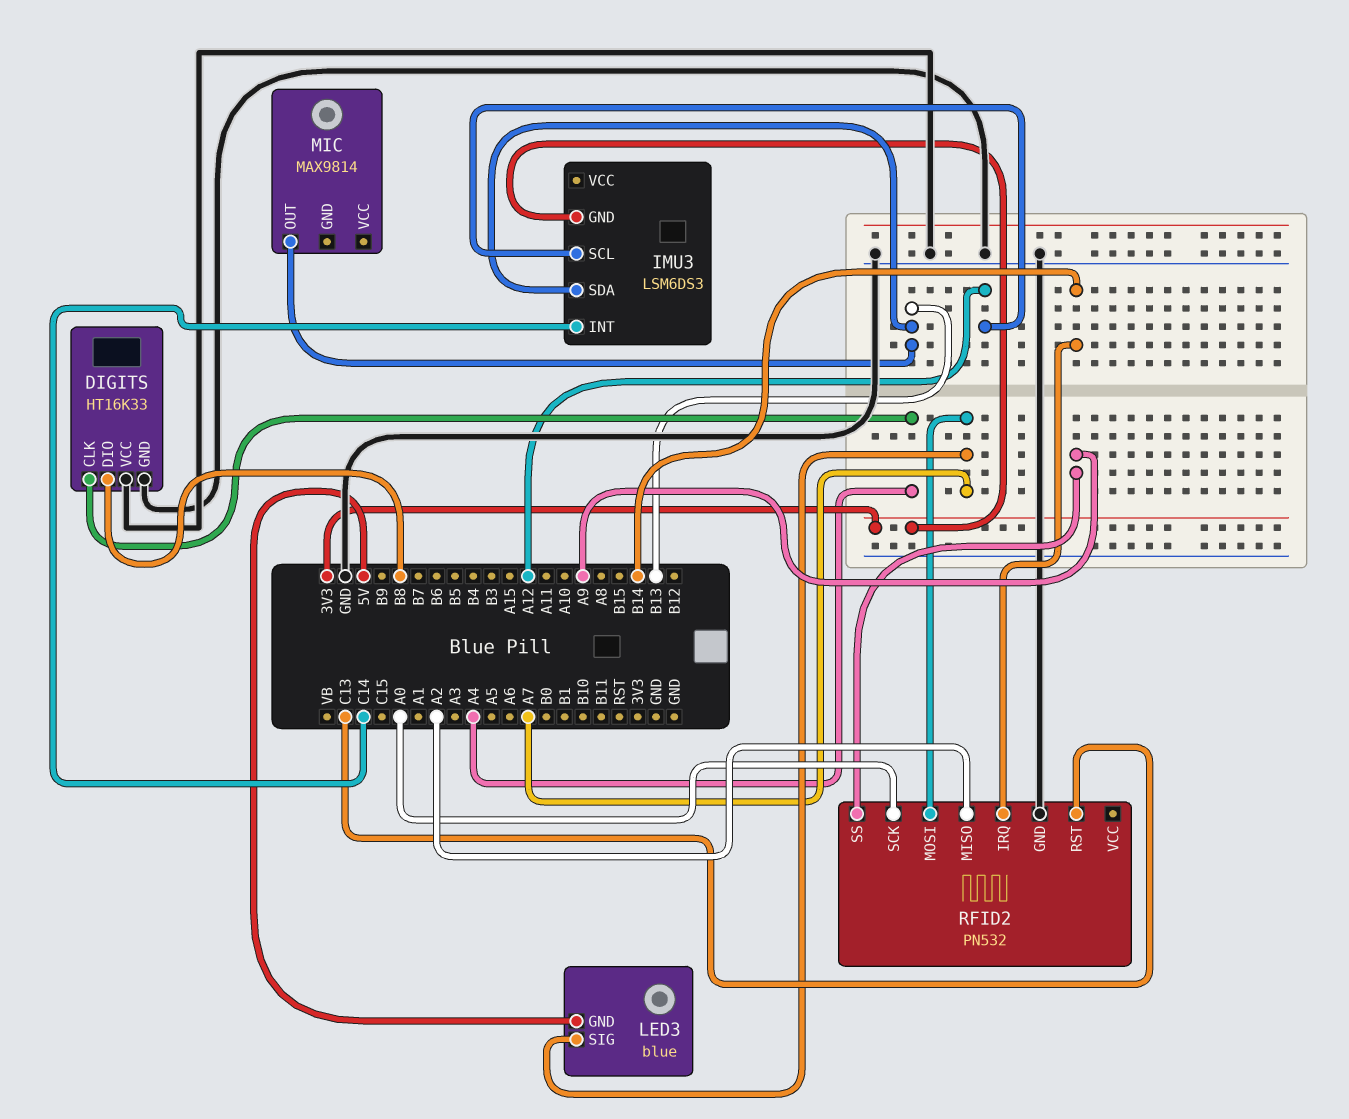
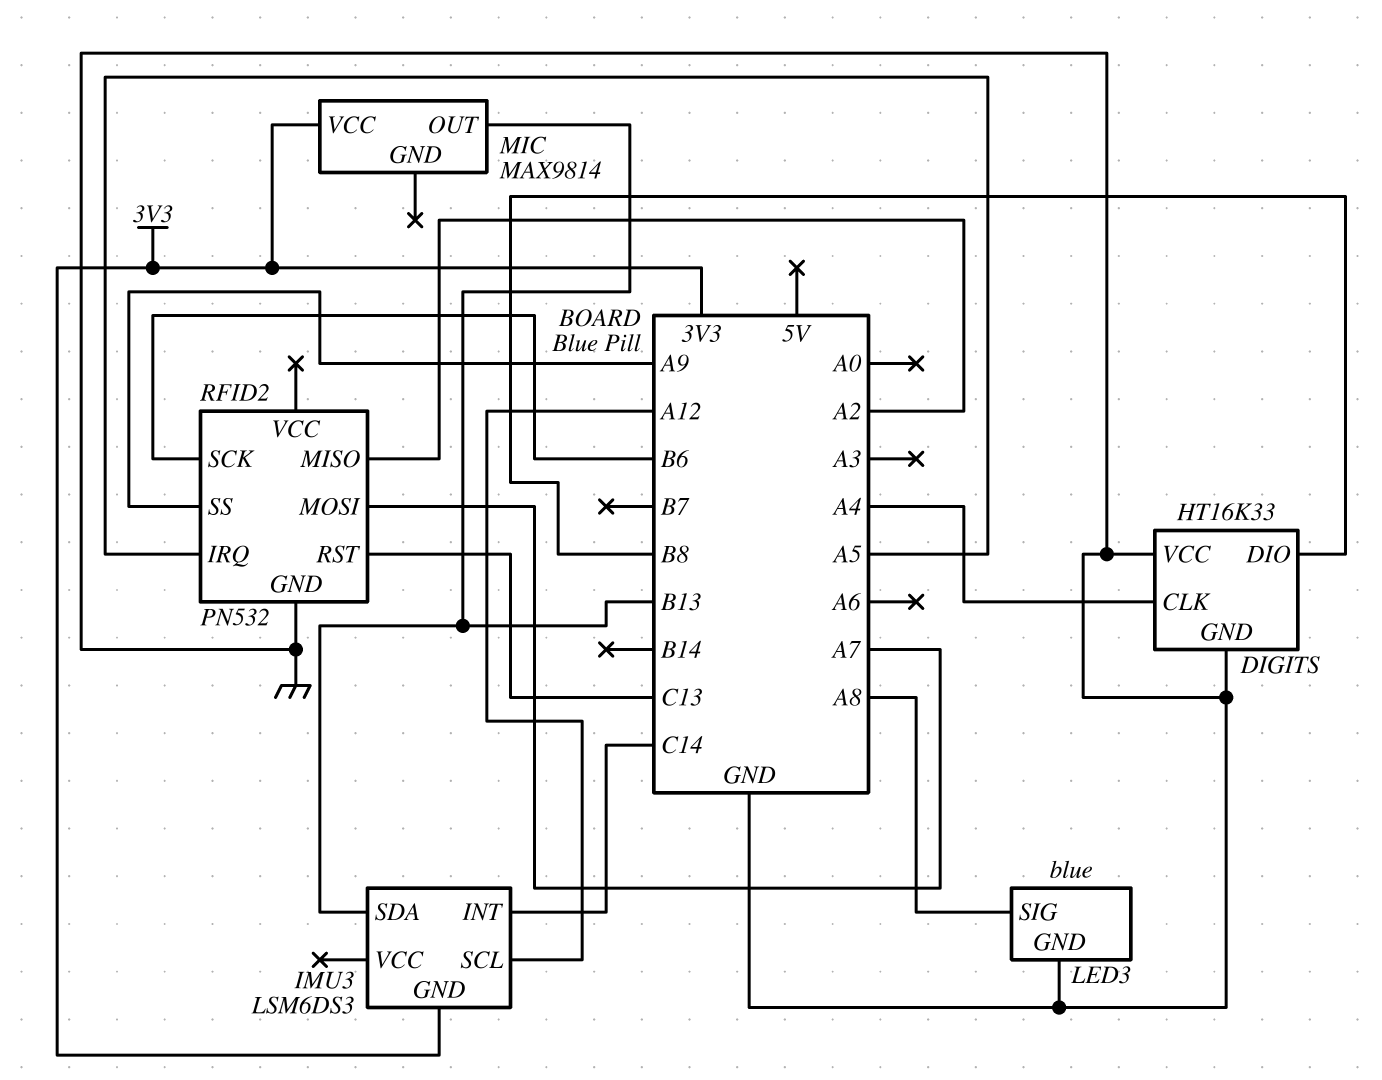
LED3 pin GND: 5V -> GND
LED3 pin SIG: A7 -> A8
MIC pin VCC: none -> 3V3
RFID2 pin IRQ: B14 -> A5
RFID2 pin SCK: A0 -> B6

